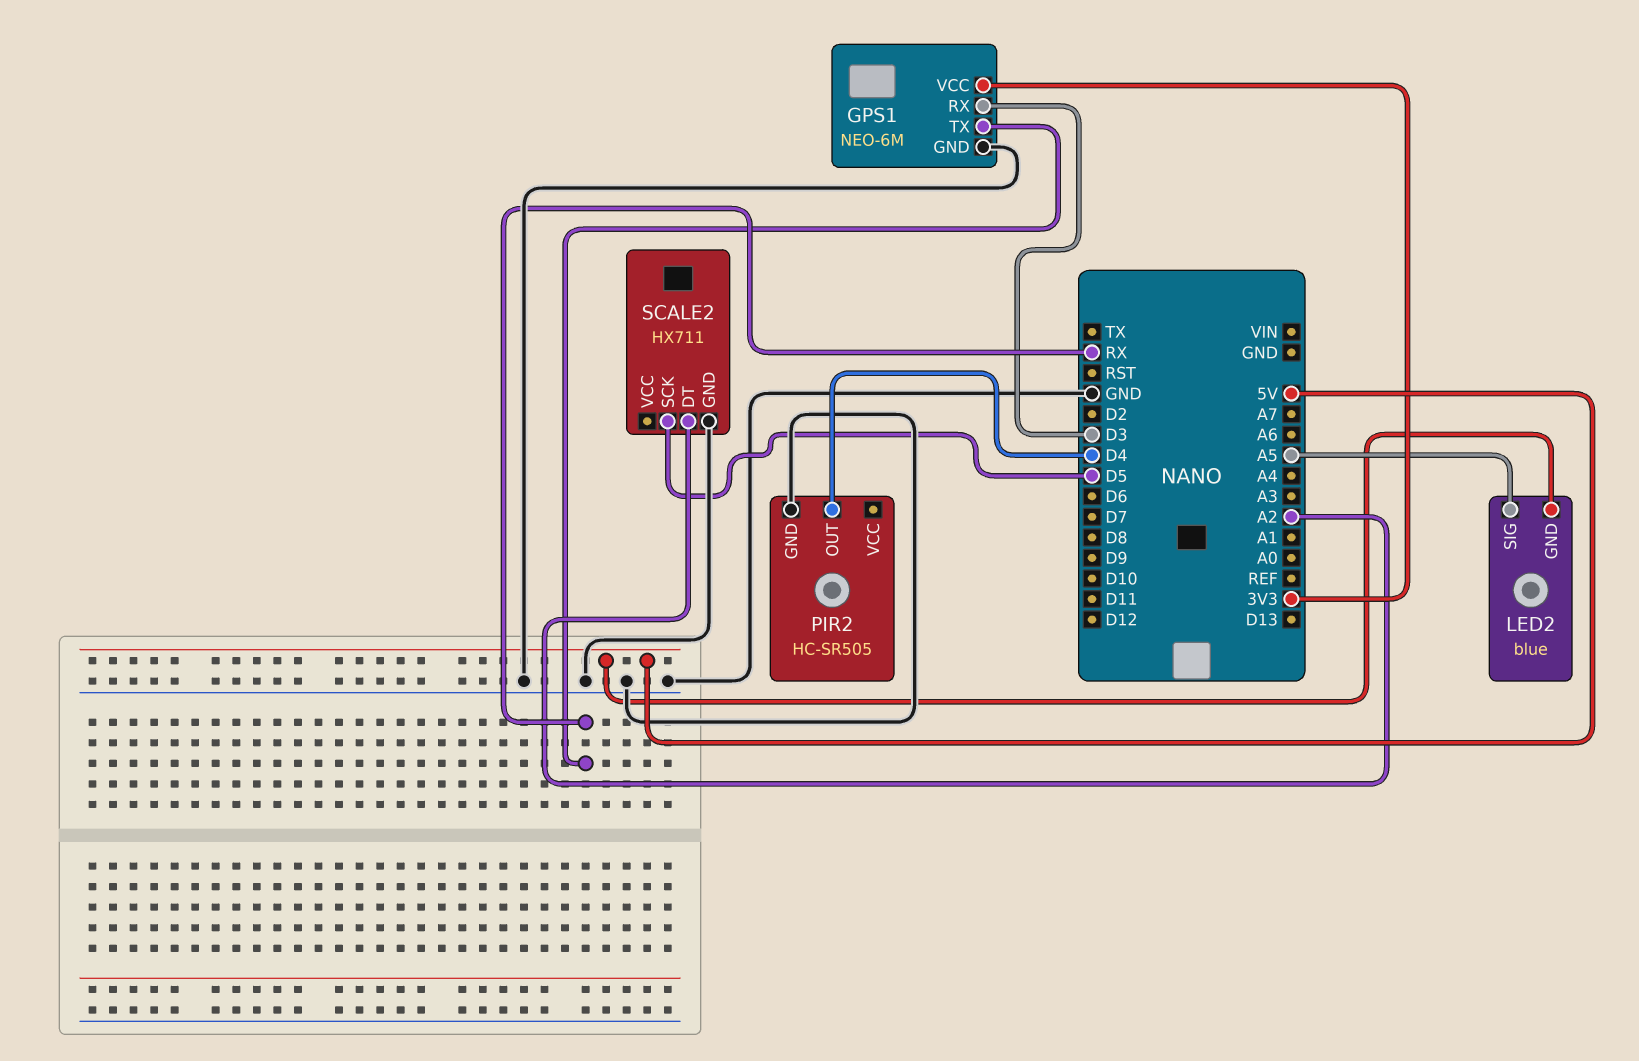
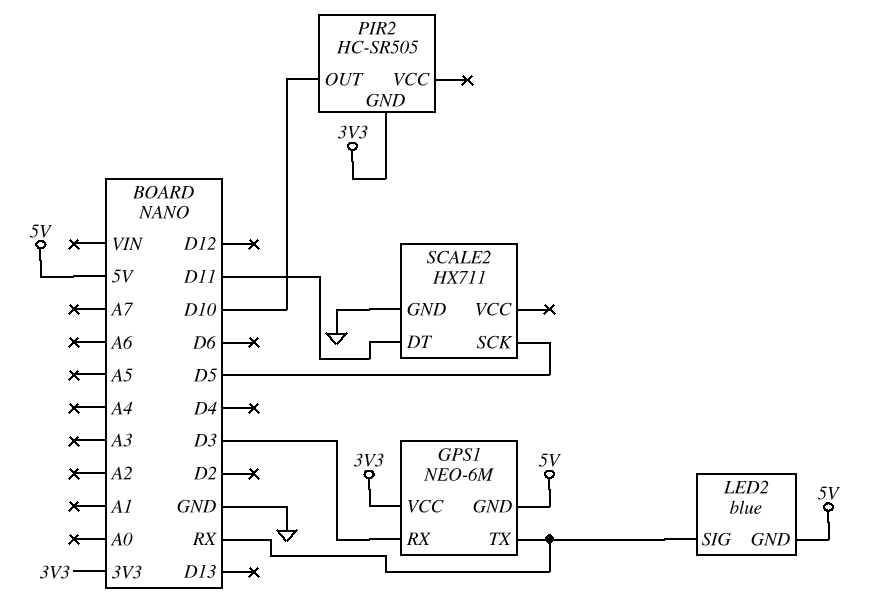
GPS1 pin GND: GND -> 5V
LED2 pin SIG: A5 -> RX
PIR2 pin GND: GND -> 3V3
PIR2 pin OUT: D4 -> D10
SCALE2 pin DT: A2 -> D11

